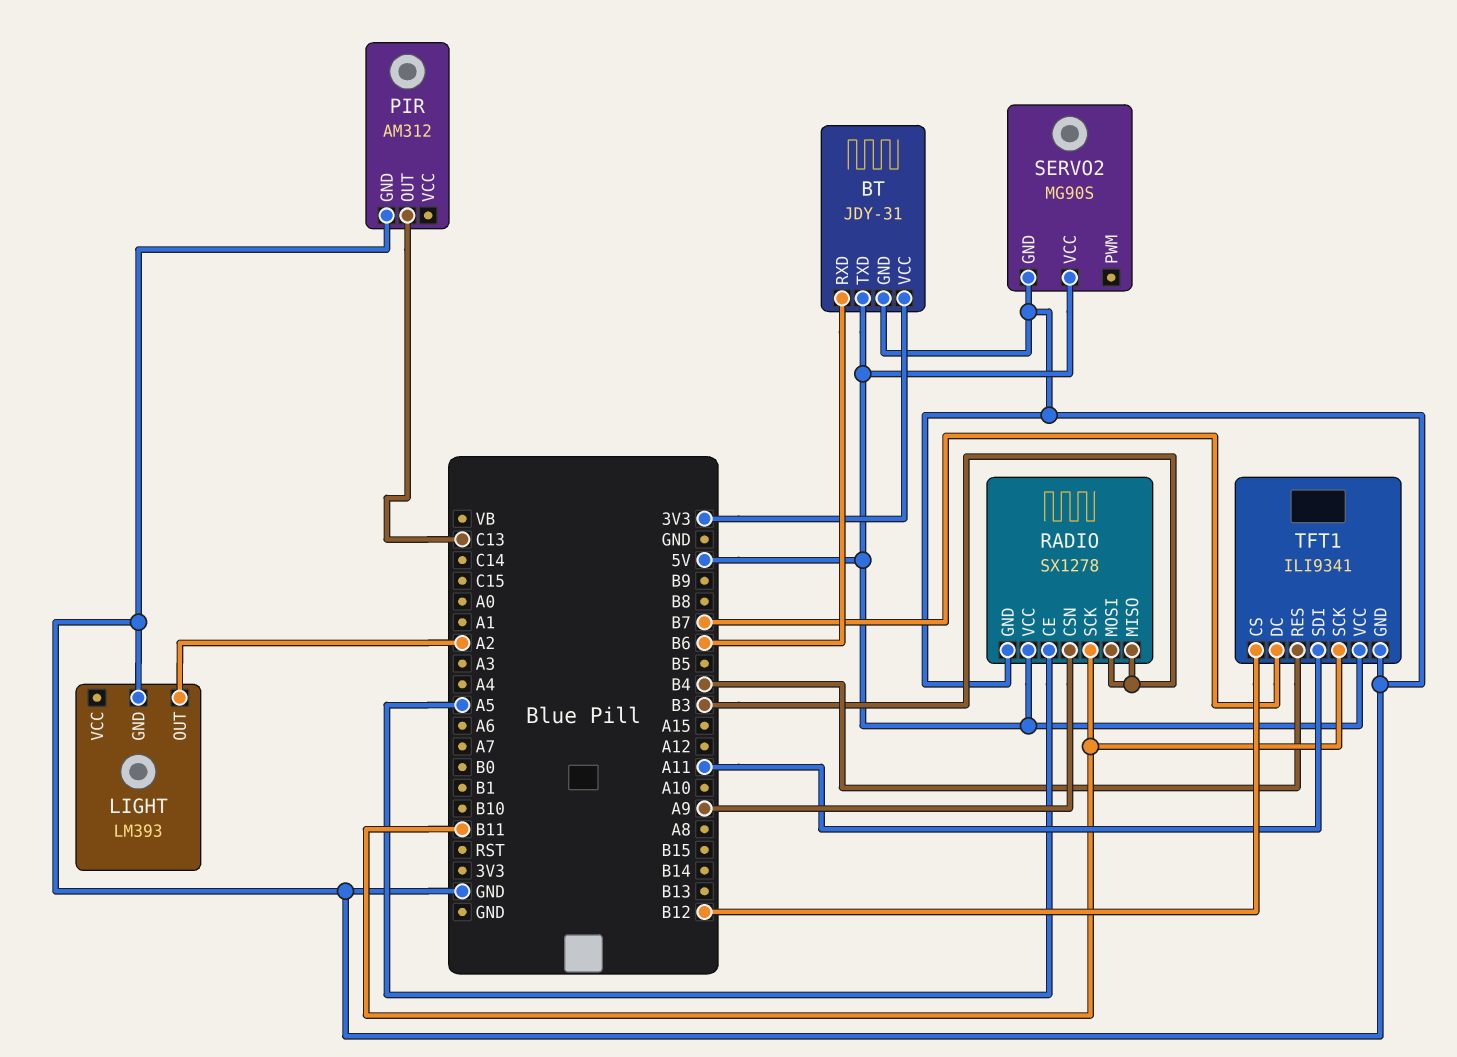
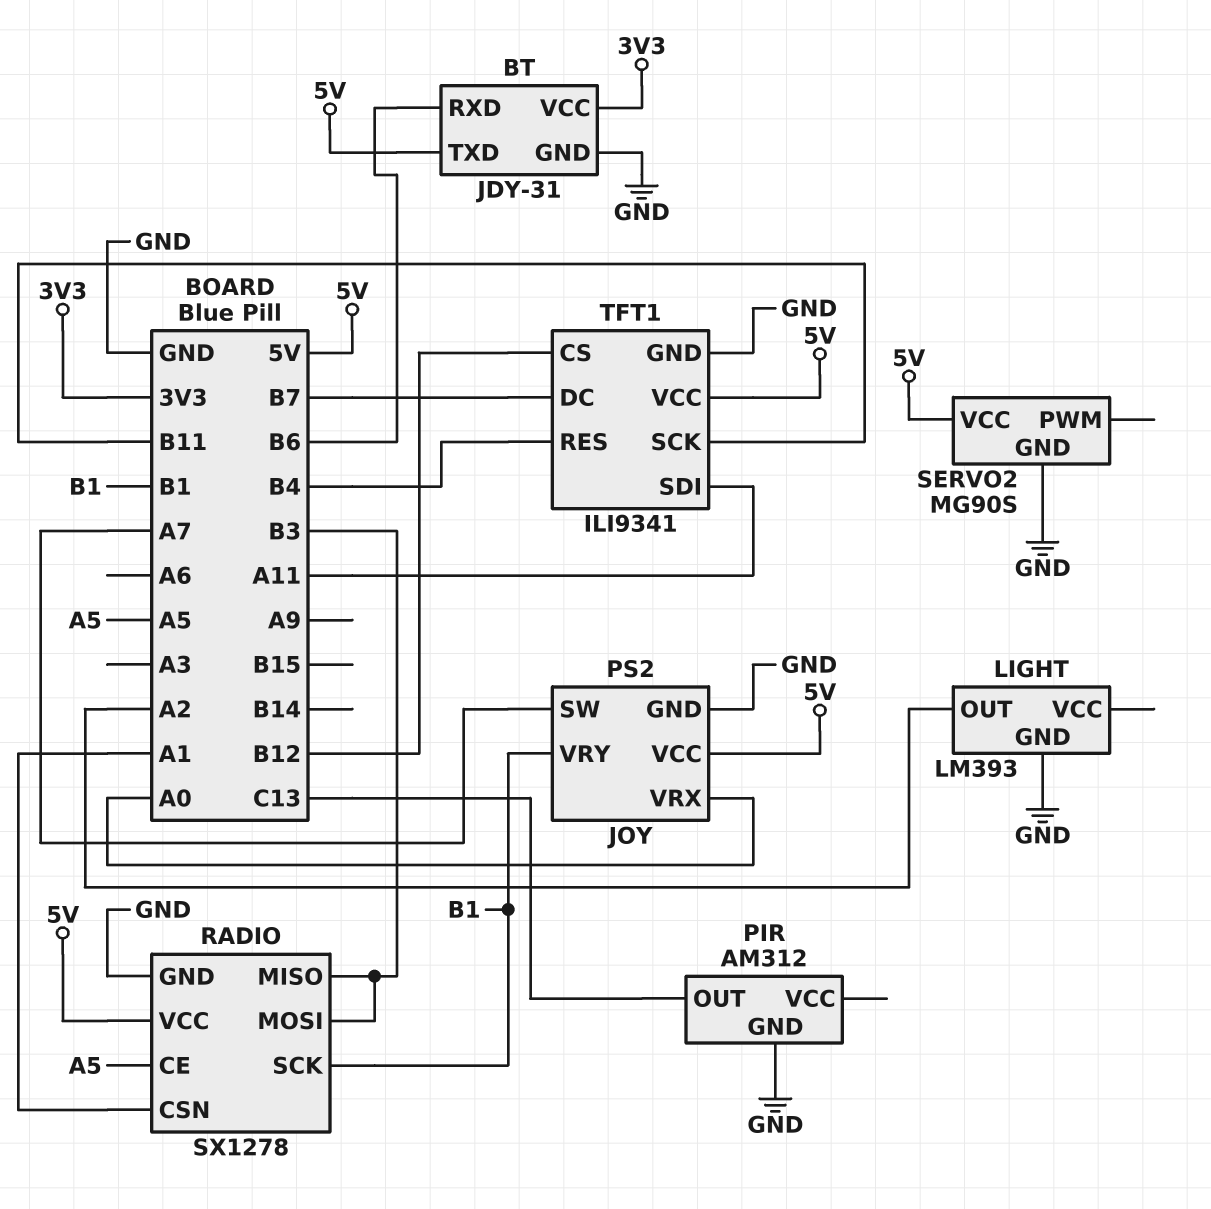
JOY: none -> PS2
JOY pin GND: none -> GND
JOY pin SW: none -> A7
JOY pin VCC: none -> 5V
JOY pin VRX: none -> A0
JOY pin VRY: none -> B1
RADIO pin CSN: A9 -> A1
RADIO pin SCK: B11 -> B1

